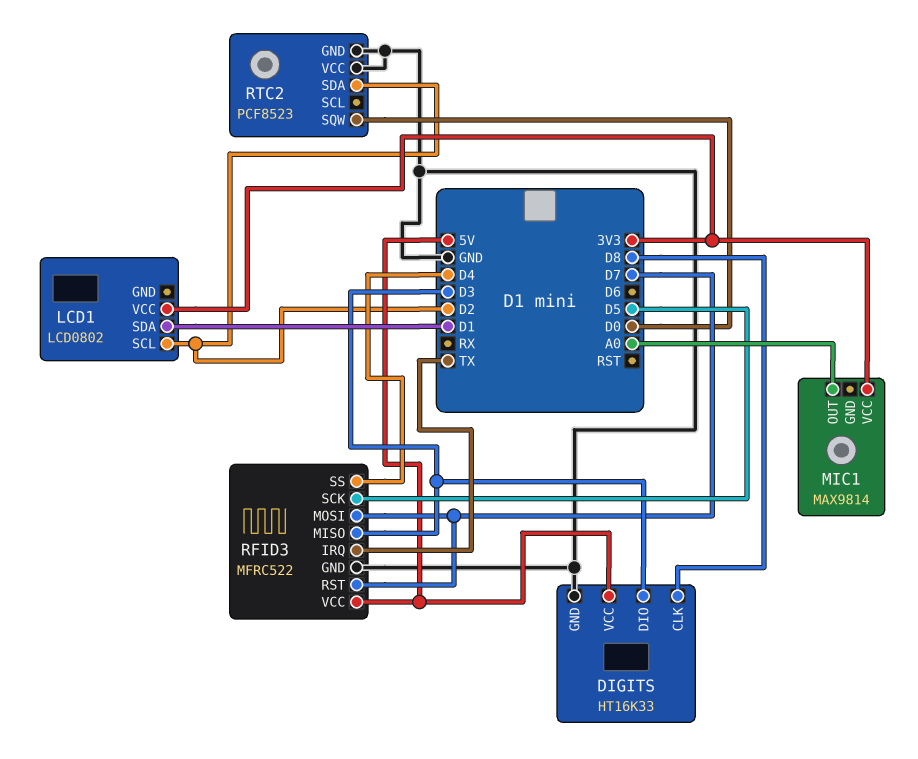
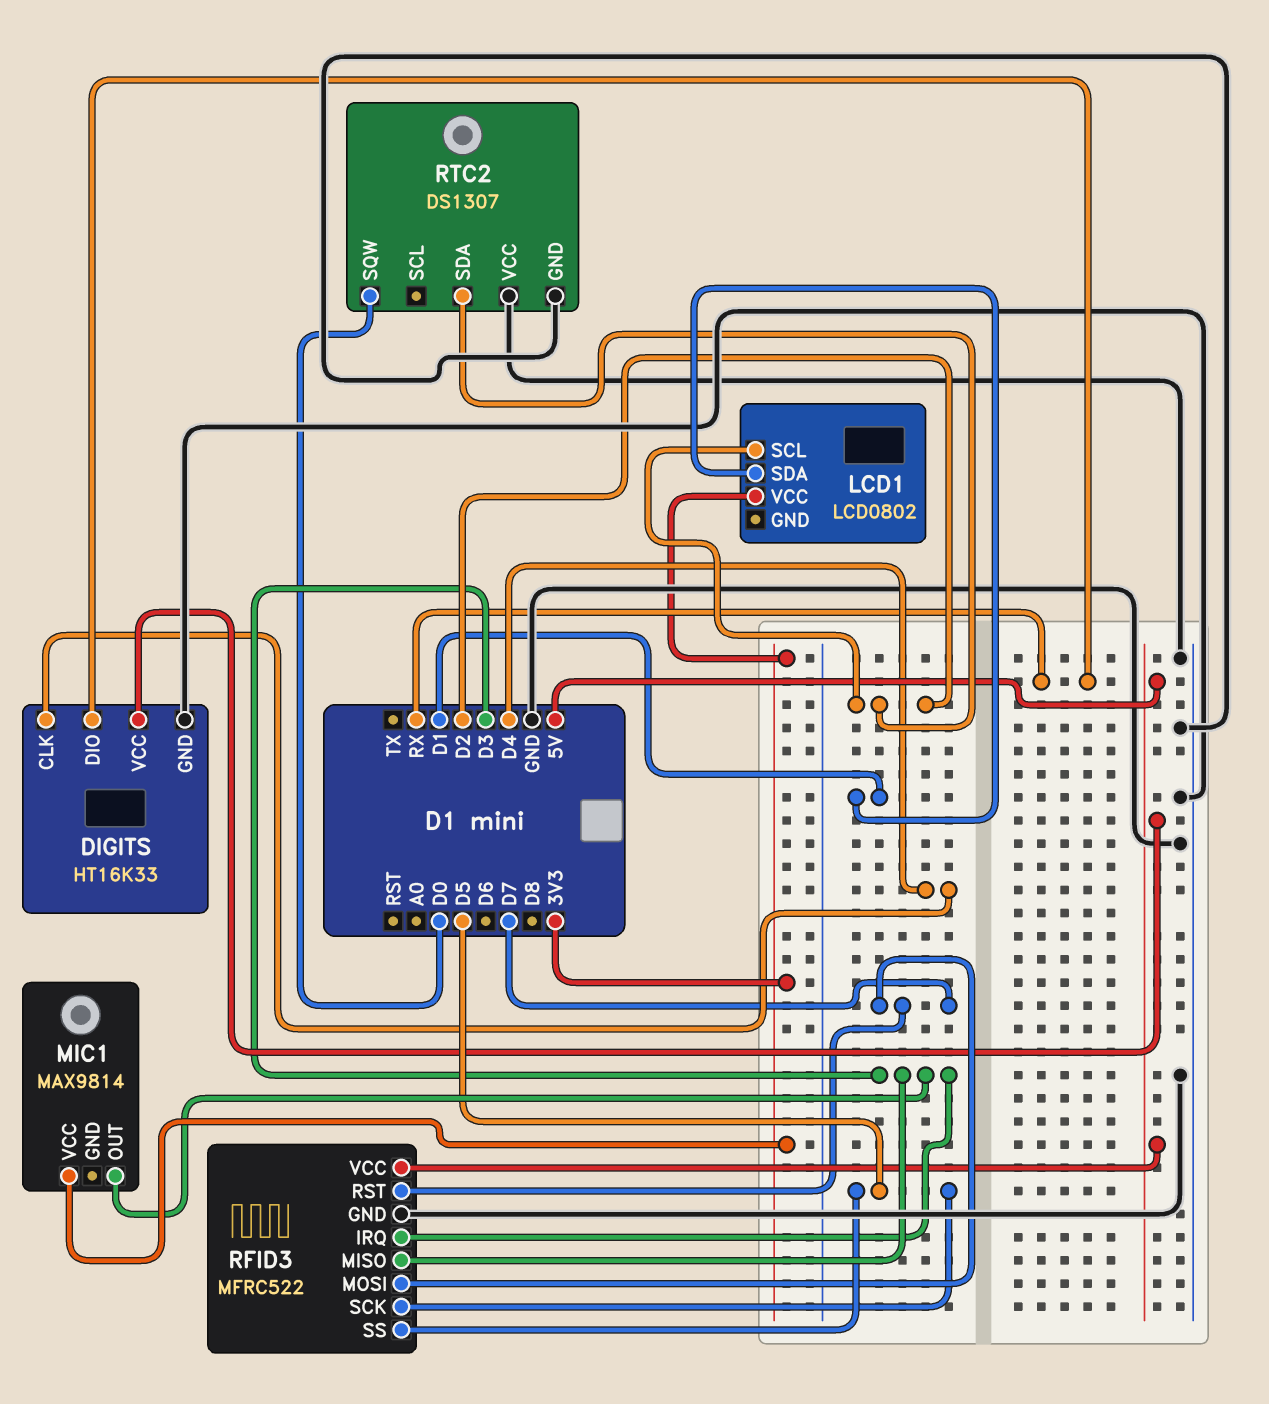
DIGITS pin CLK: D8 -> D4
DIGITS pin DIO: D3 -> RX
MIC1 pin OUT: A0 -> D3
RFID3 pin IRQ: TX -> D3
RFID3 pin SS: D4 -> D5
RTC2: PCF8523 -> DS1307

